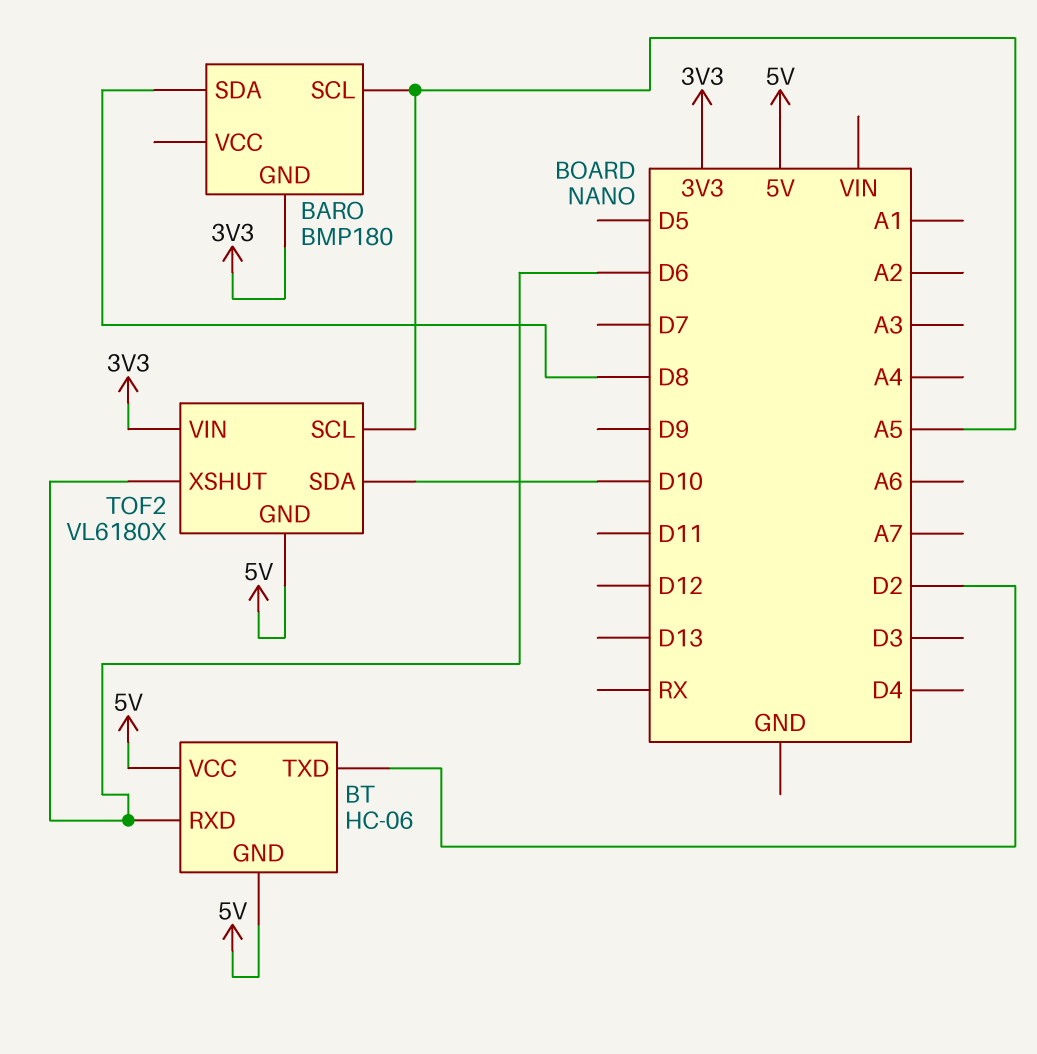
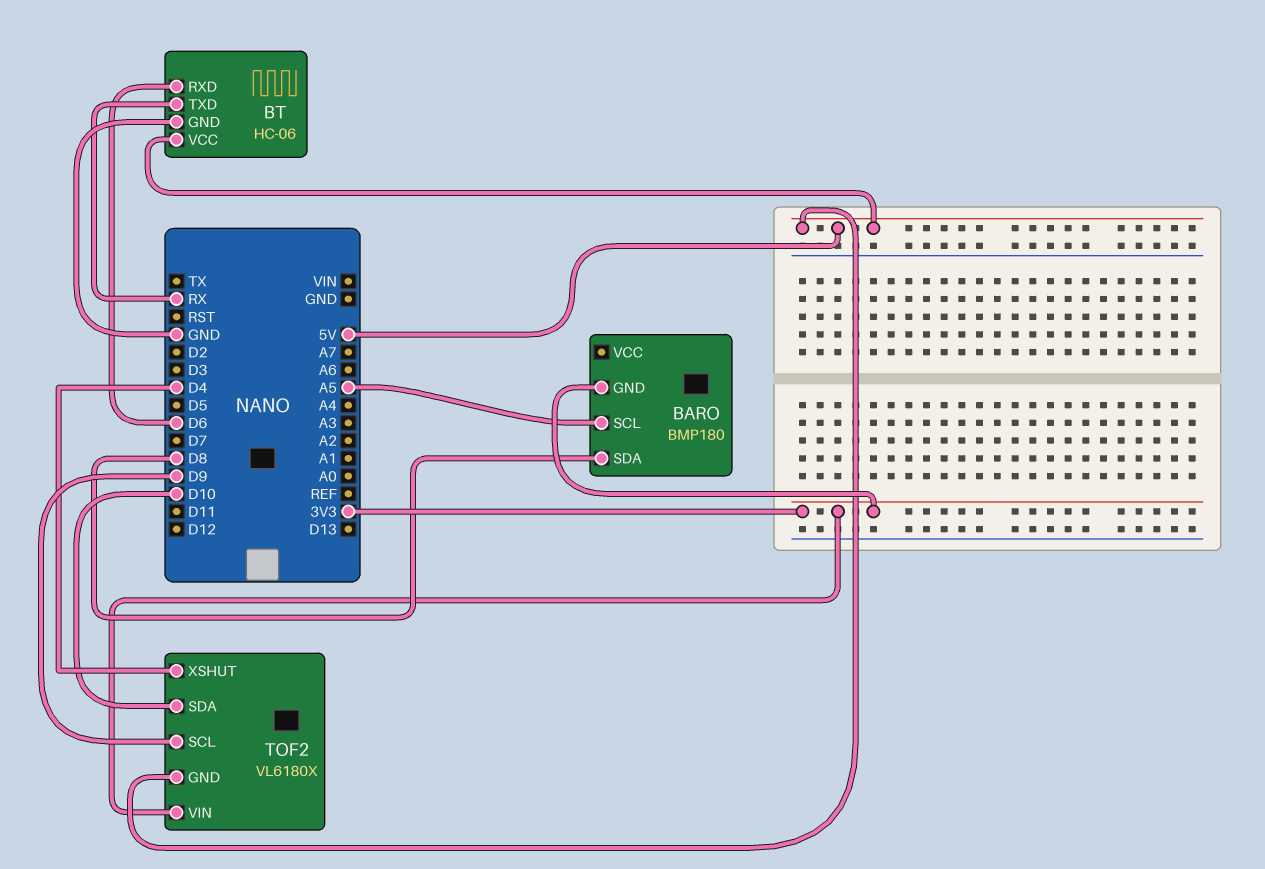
BT pin GND: 5V -> GND
BT pin TXD: D2 -> RX
TOF2 pin SCL: A5 -> D9
TOF2 pin XSHUT: D6 -> D4

